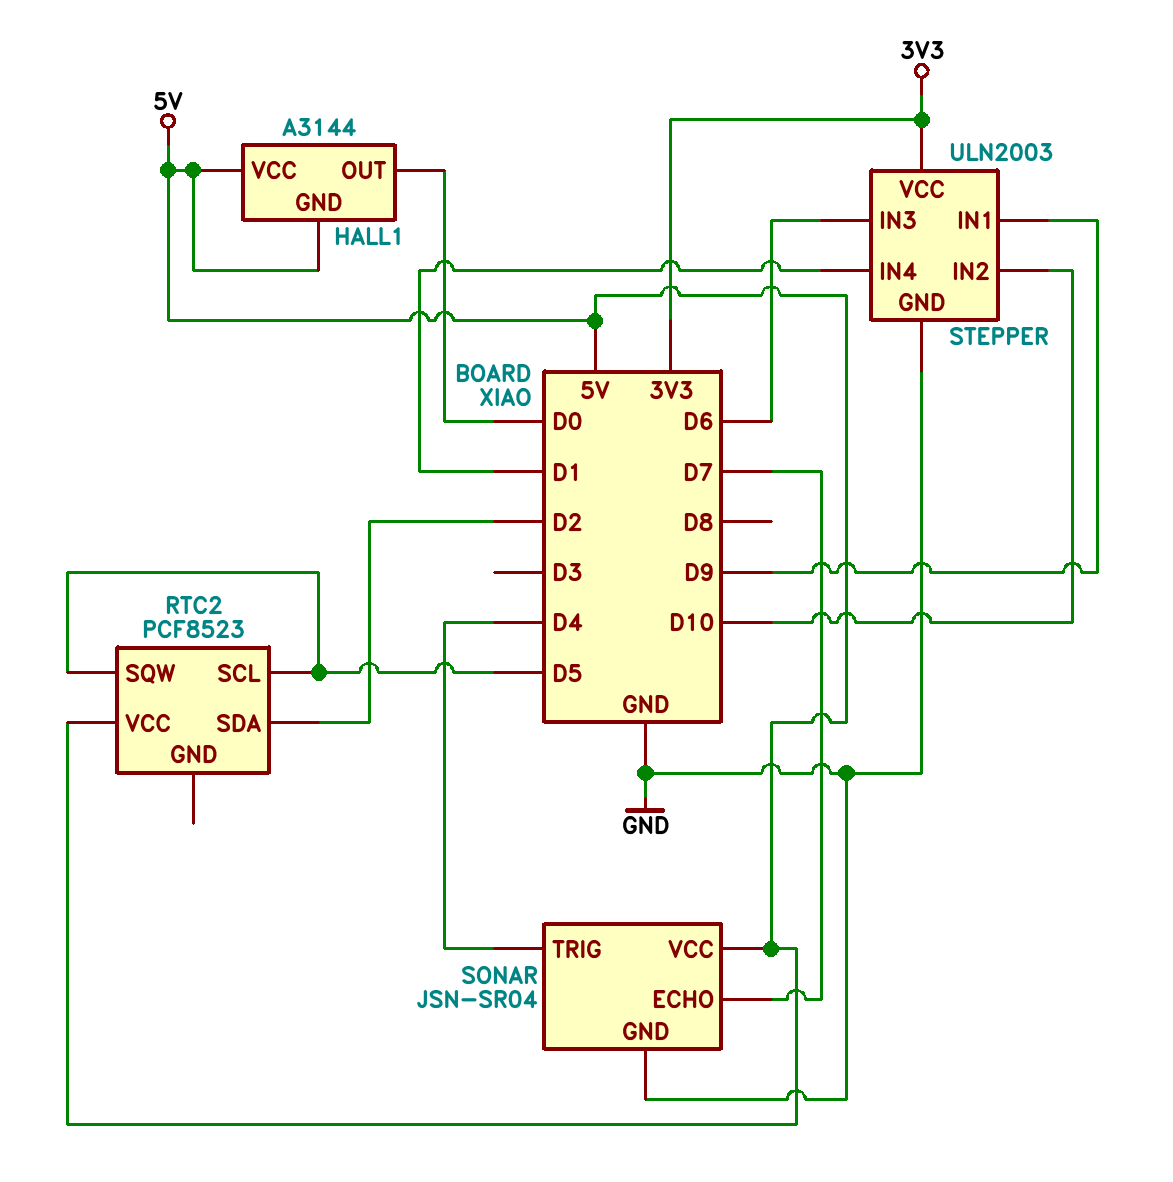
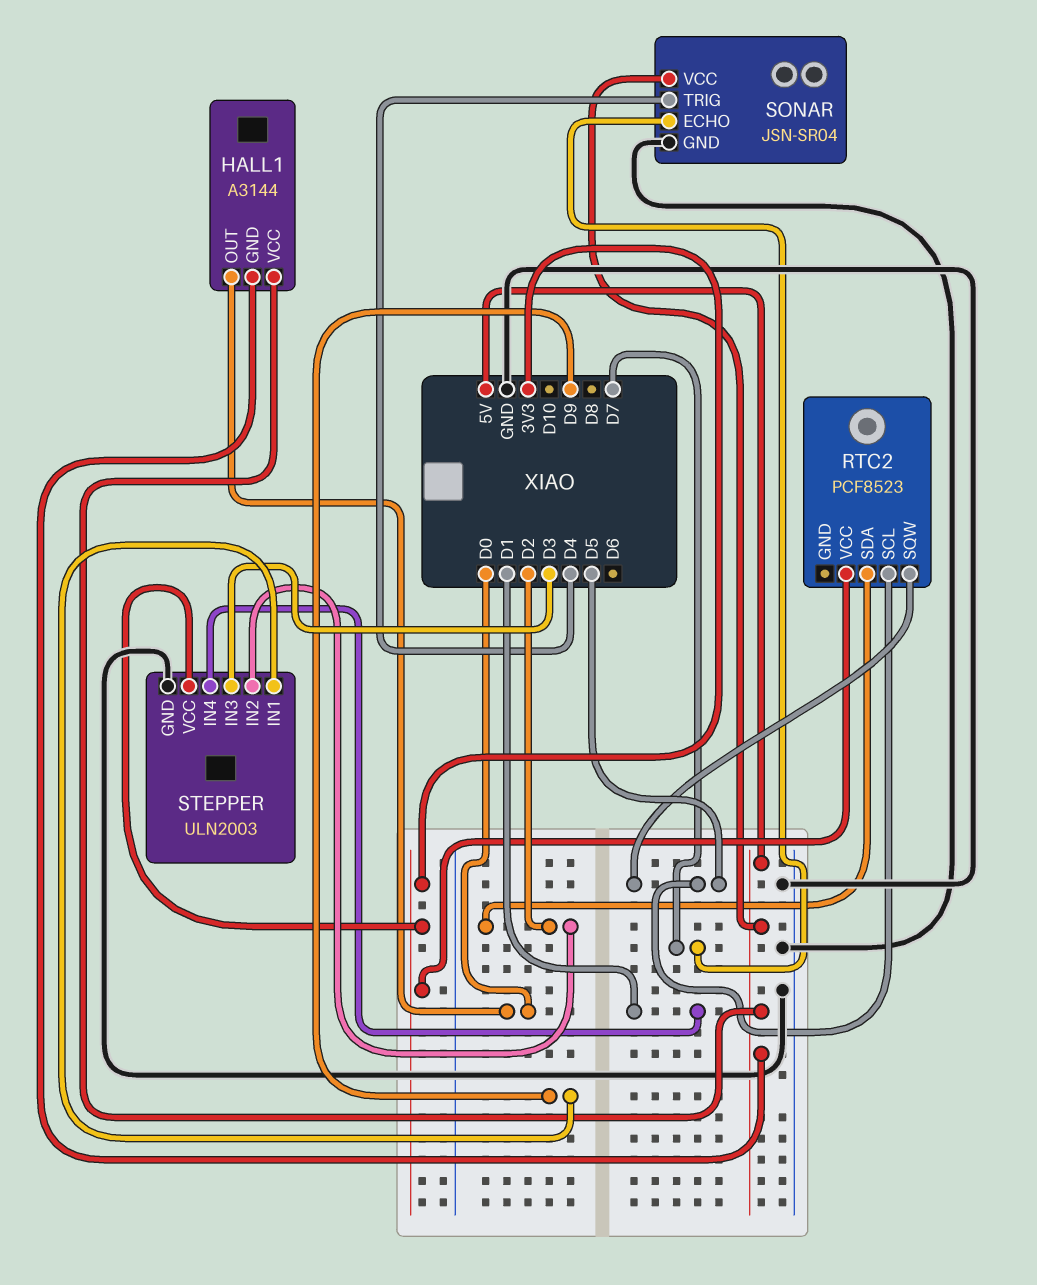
RTC2 pin VCC: 5V -> 3V3
STEPPER pin IN2: D10 -> D2
STEPPER pin IN3: D6 -> D3

